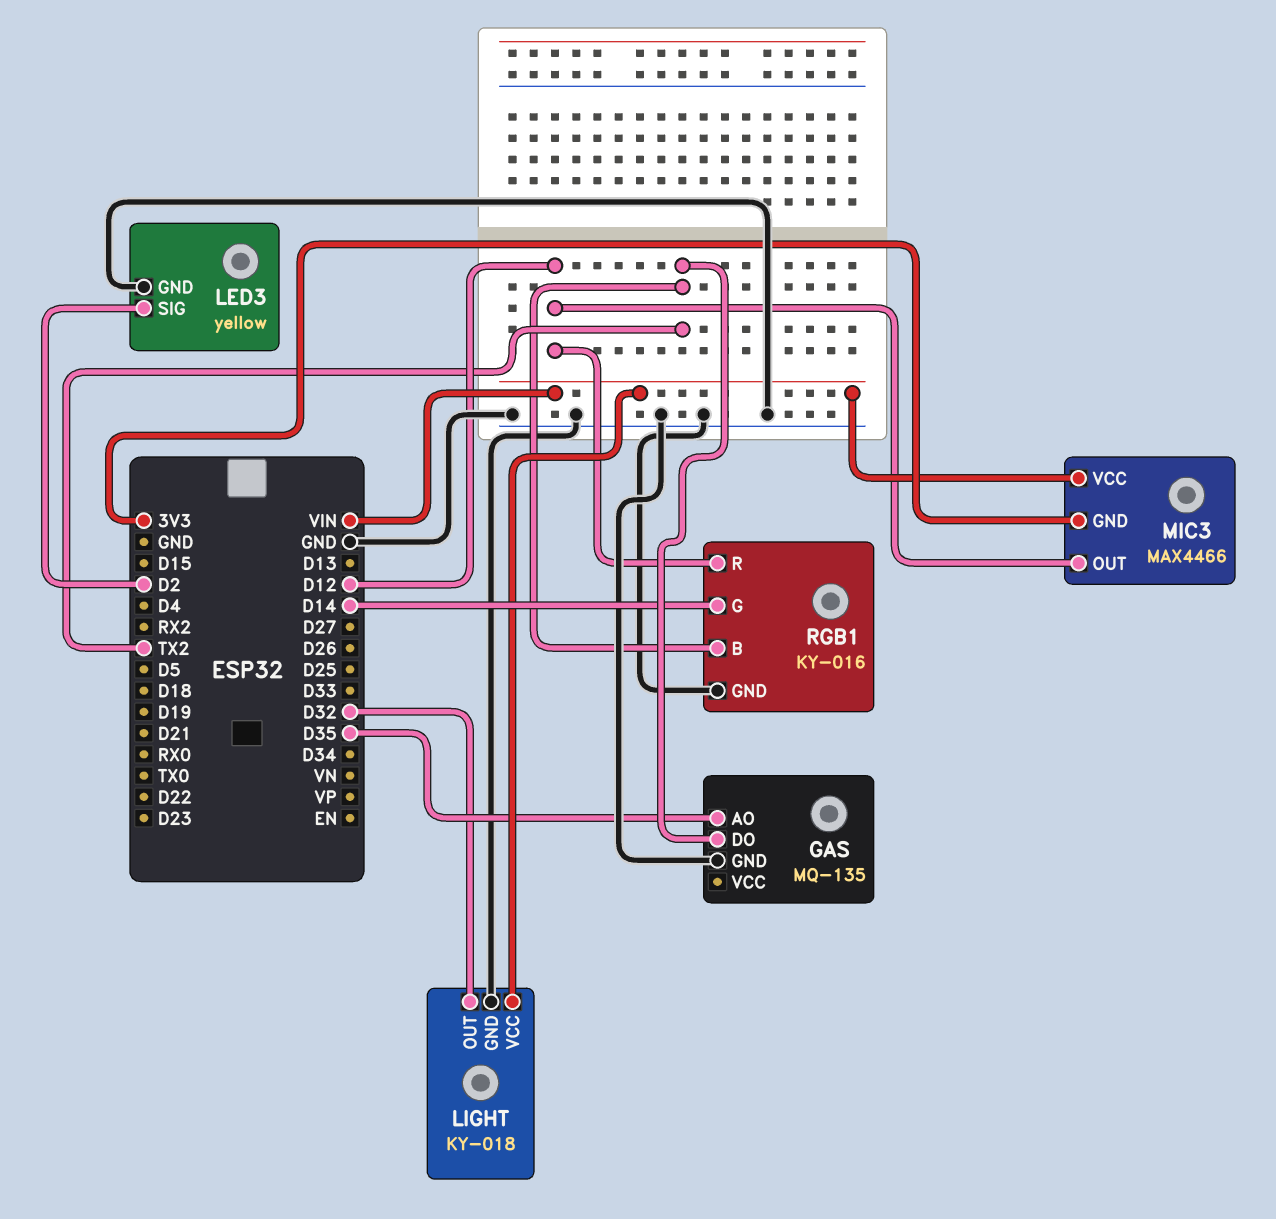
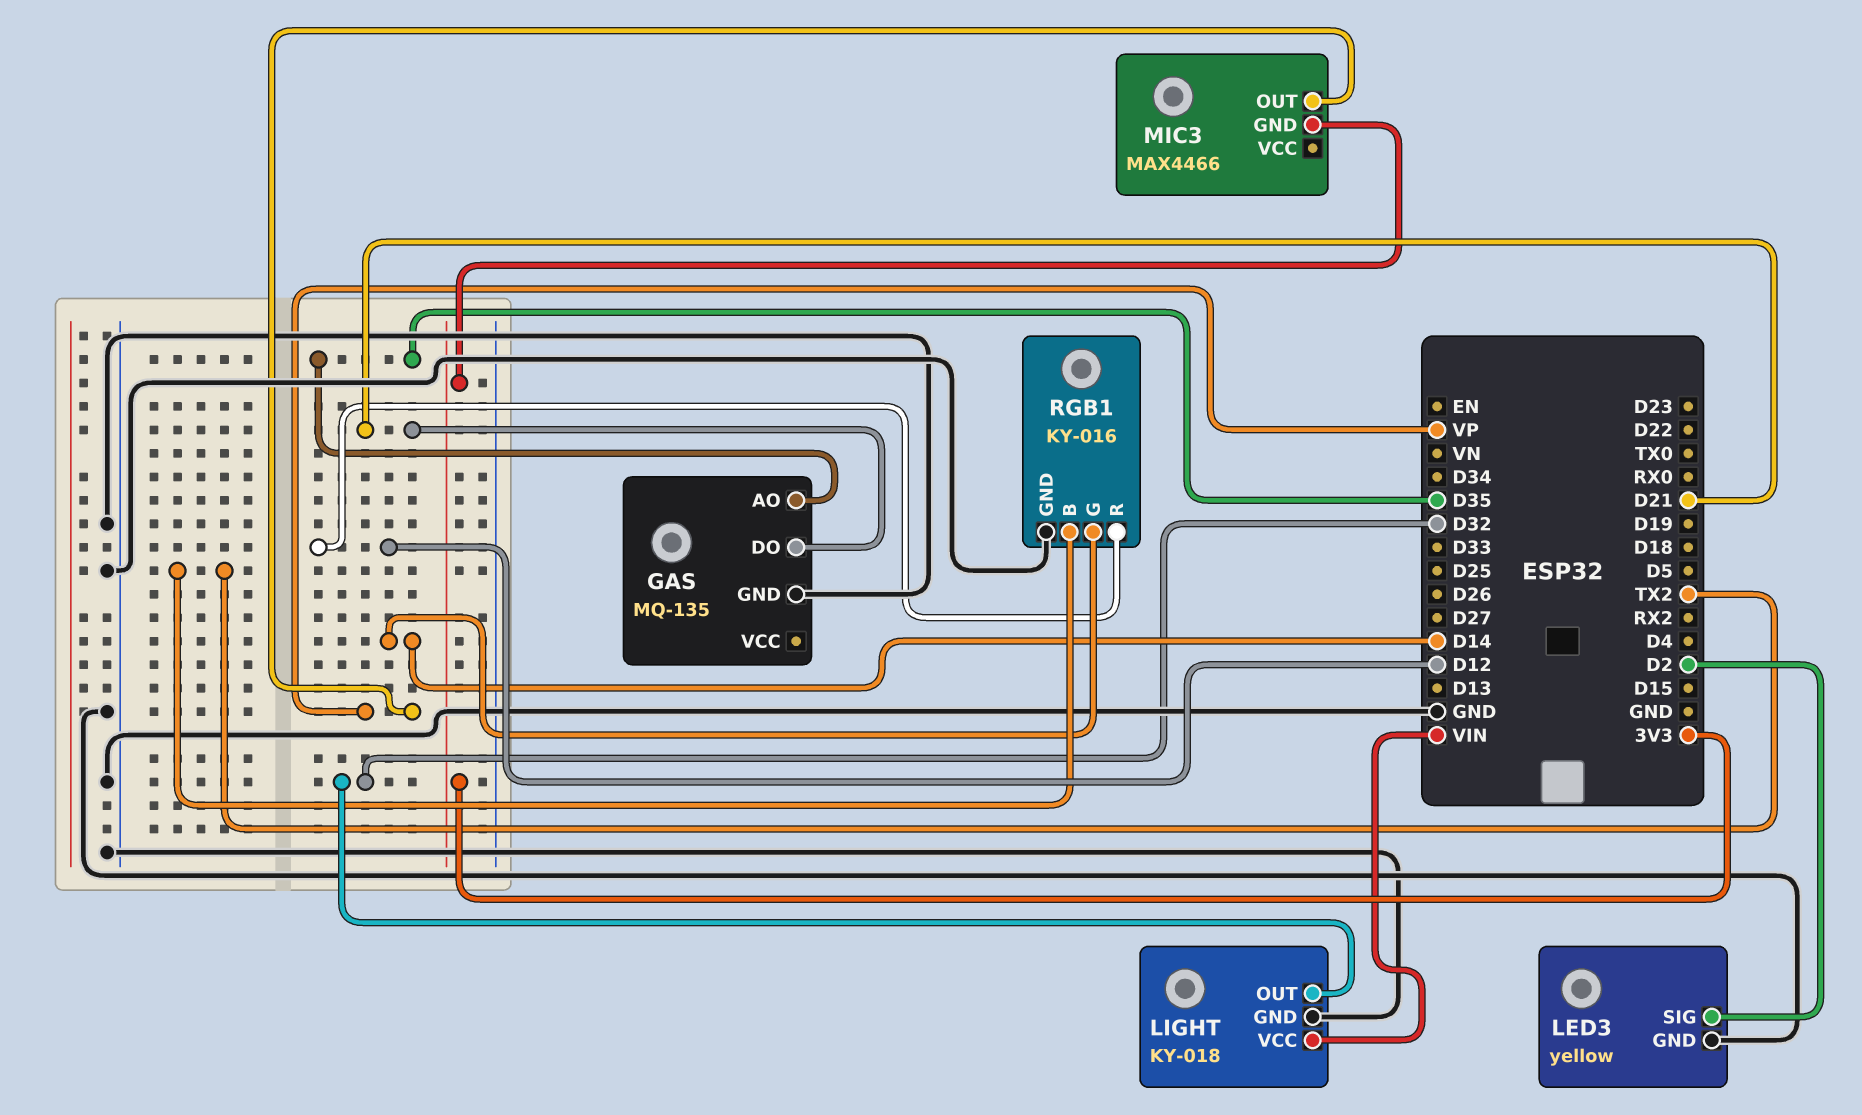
GAS pin DO: TX2 -> D21
MIC3 pin OUT: D12 -> VP
MIC3 pin VCC: VIN -> none

